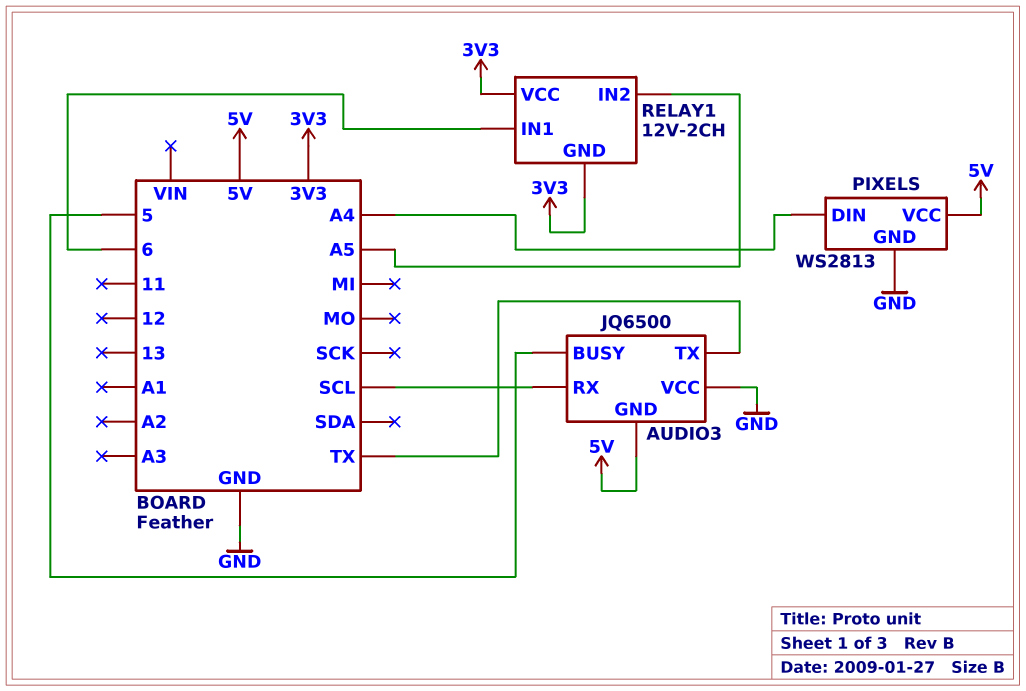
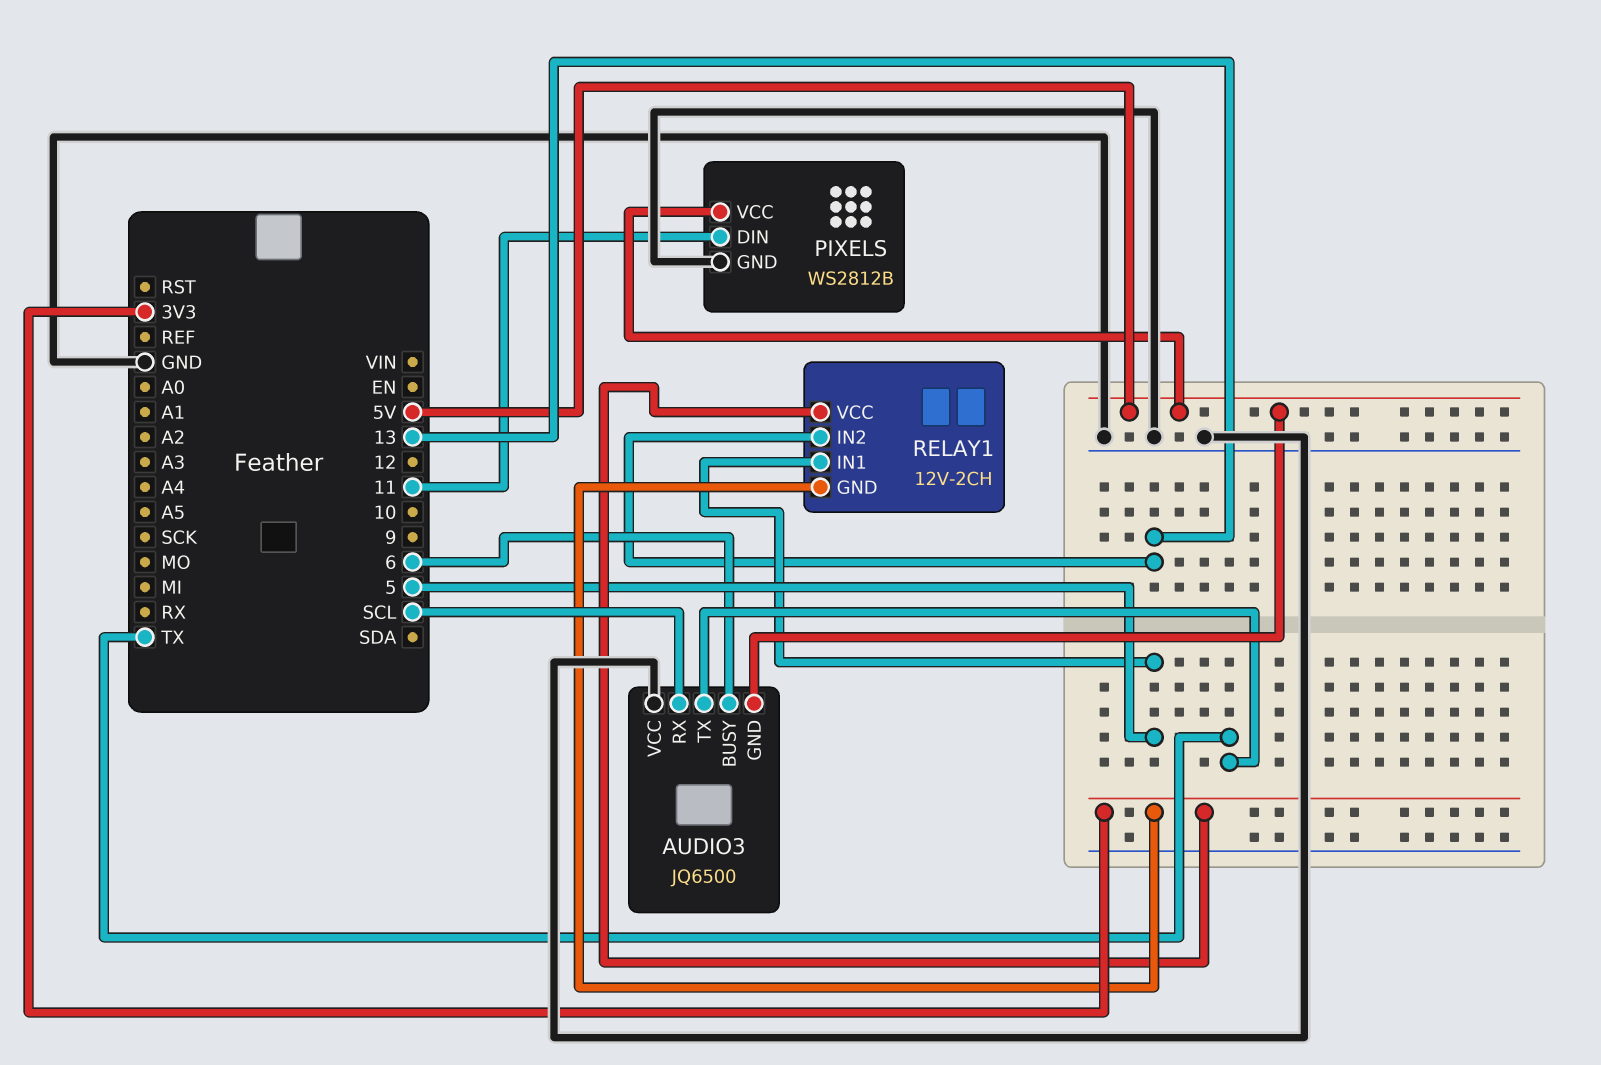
AUDIO3 pin BUSY: 5 -> 6
PIXELS: WS2813 -> WS2812B
PIXELS pin DIN: A4 -> 11
RELAY1 pin IN1: 6 -> 5
RELAY1 pin IN2: A5 -> 13

